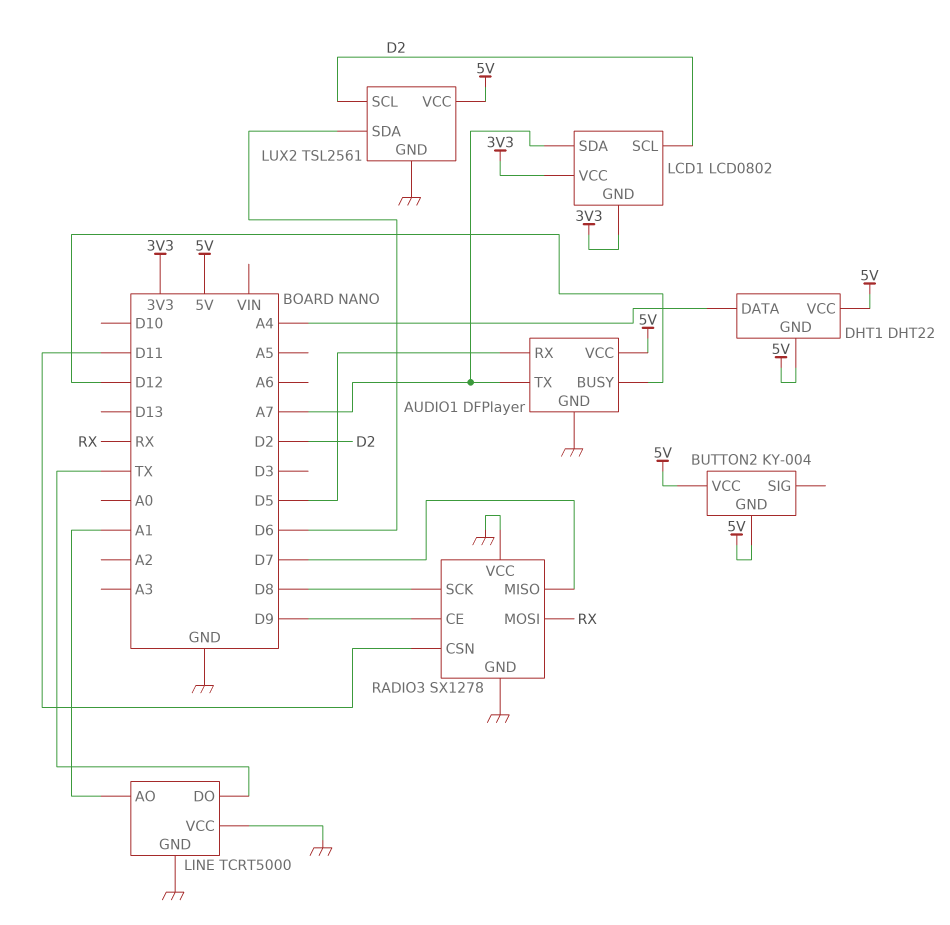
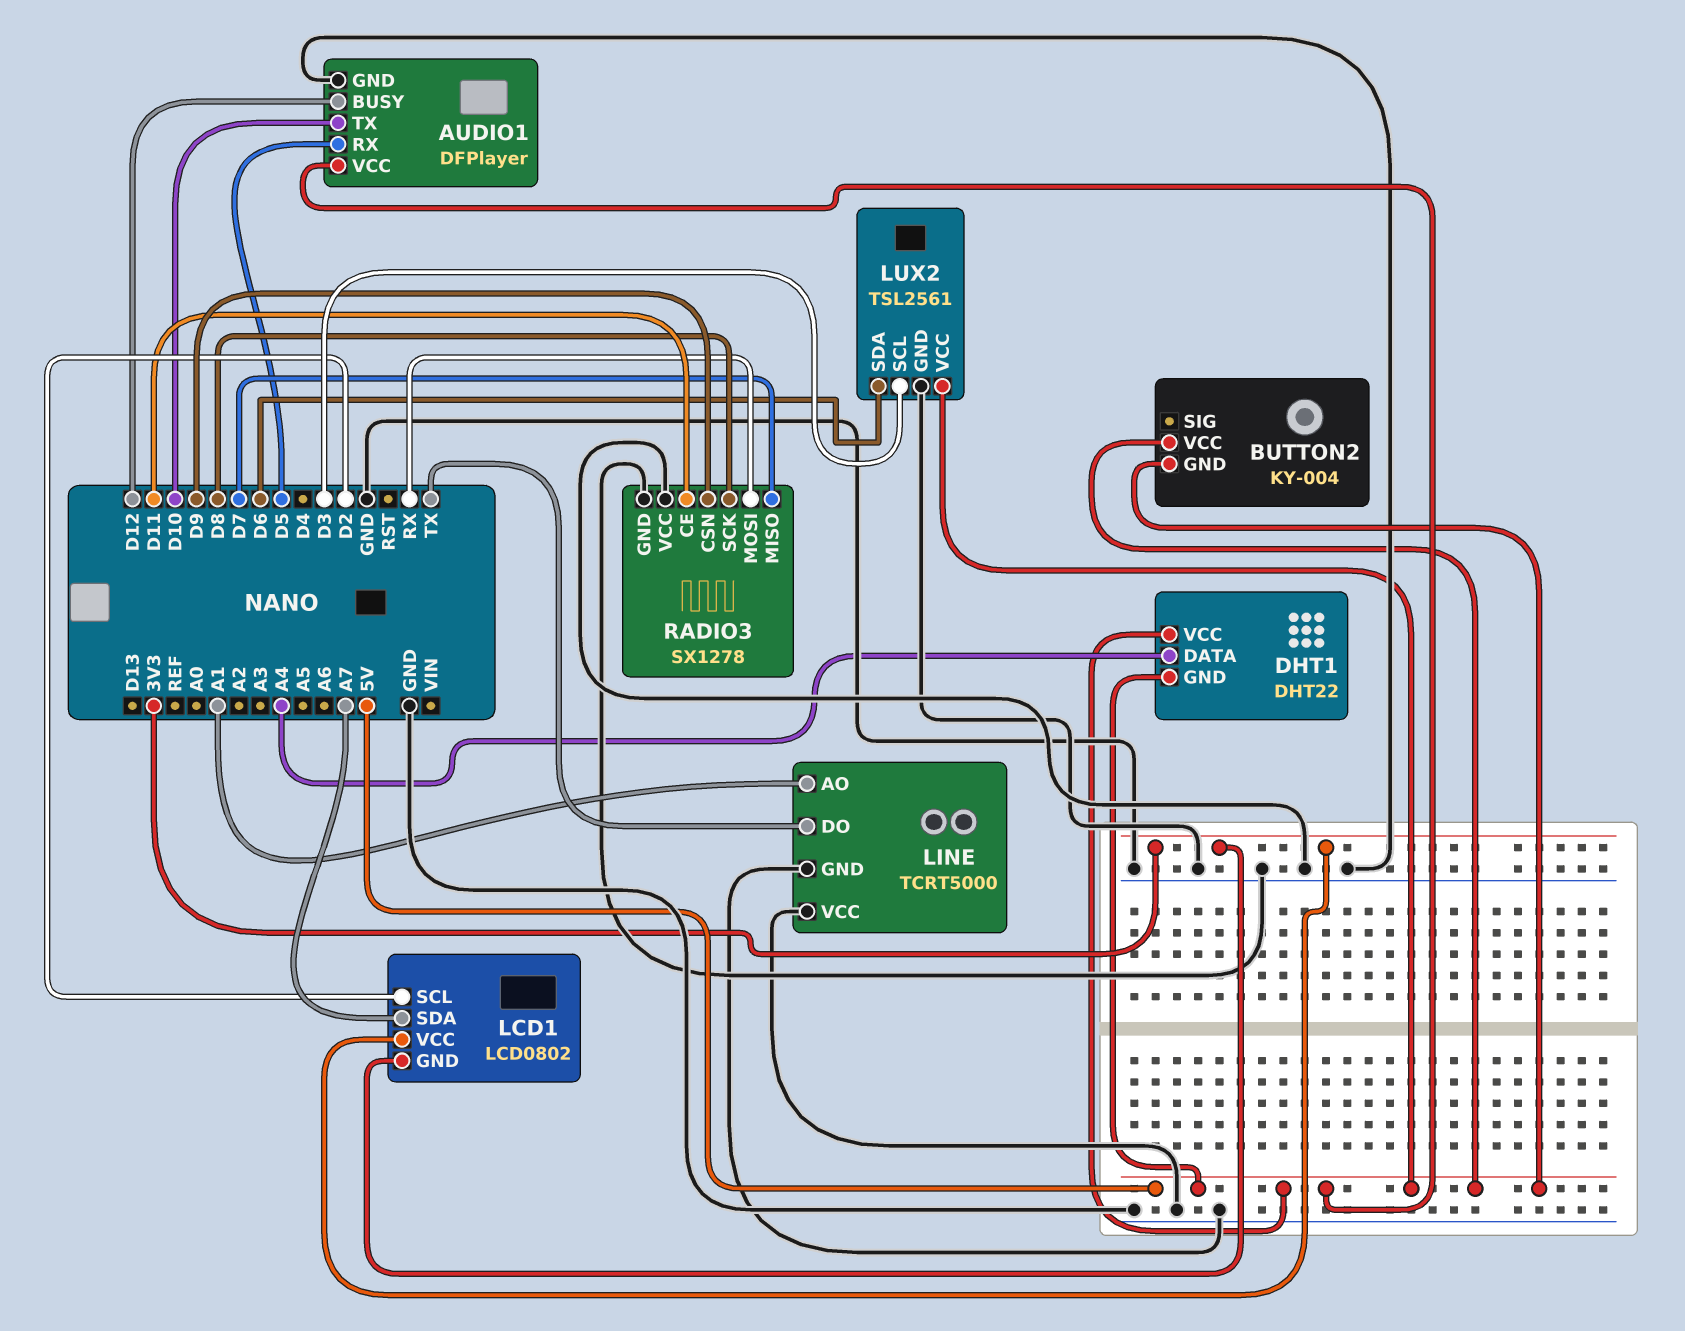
AUDIO1 pin TX: A7 -> D10
LUX2 pin SCL: D2 -> D3
RADIO3 pin CE: D9 -> D11
RADIO3 pin CSN: D11 -> D9

